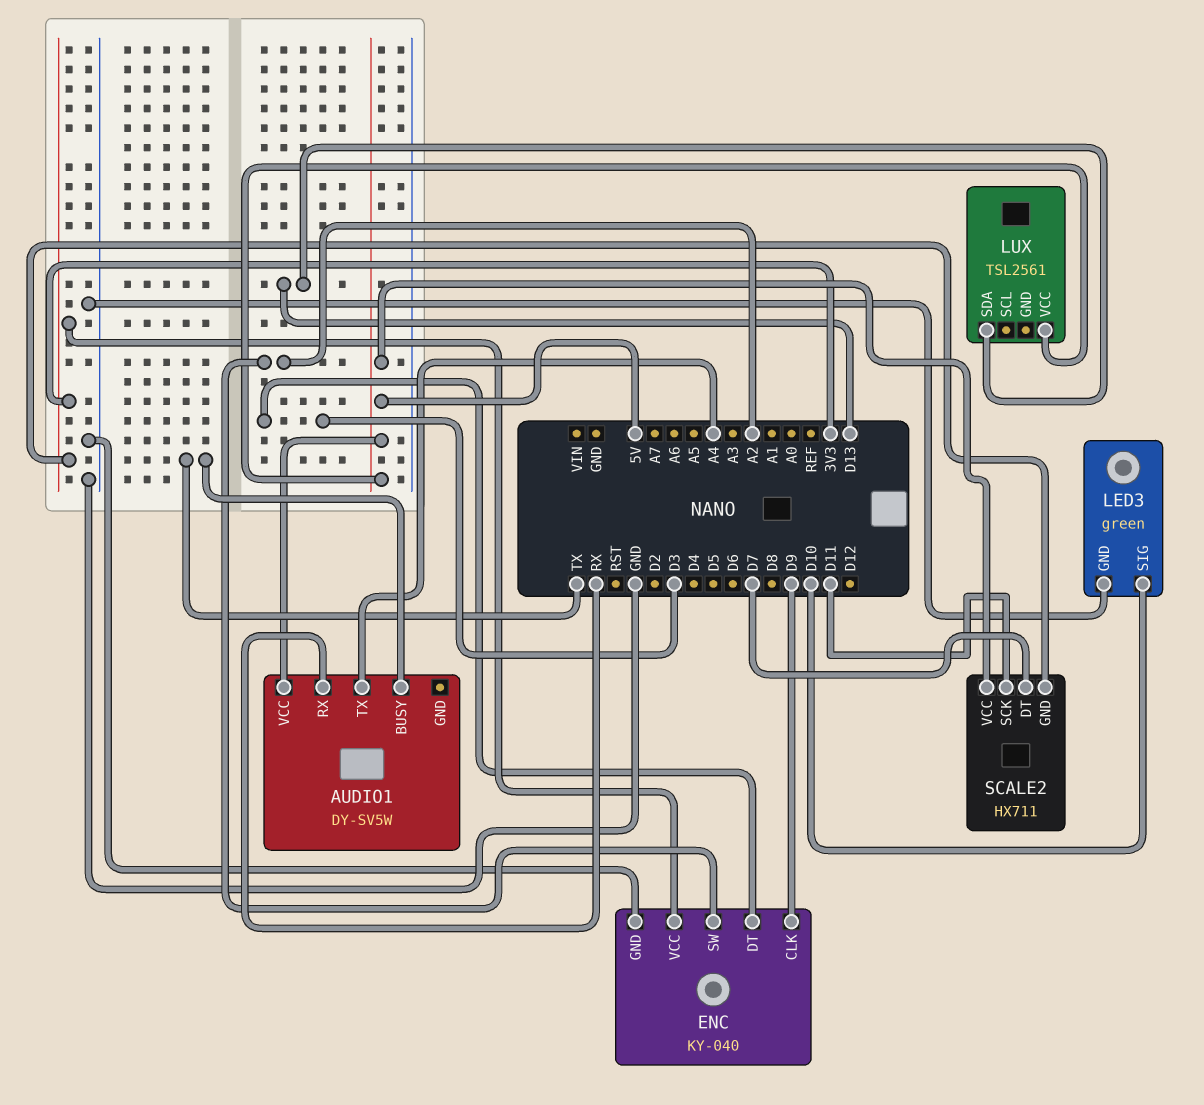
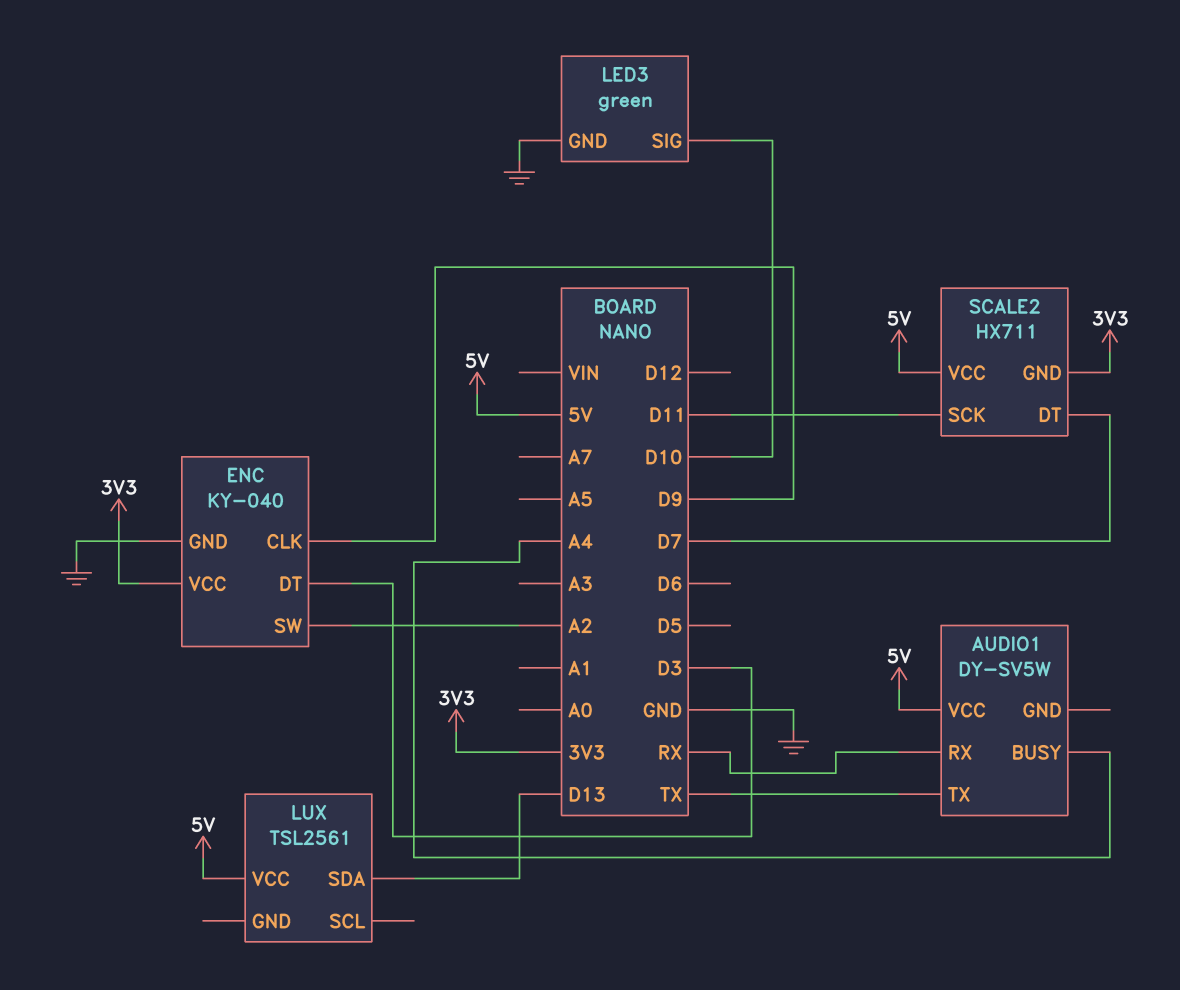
AUDIO1 pin BUSY: TX -> A4
AUDIO1 pin TX: A4 -> TX

